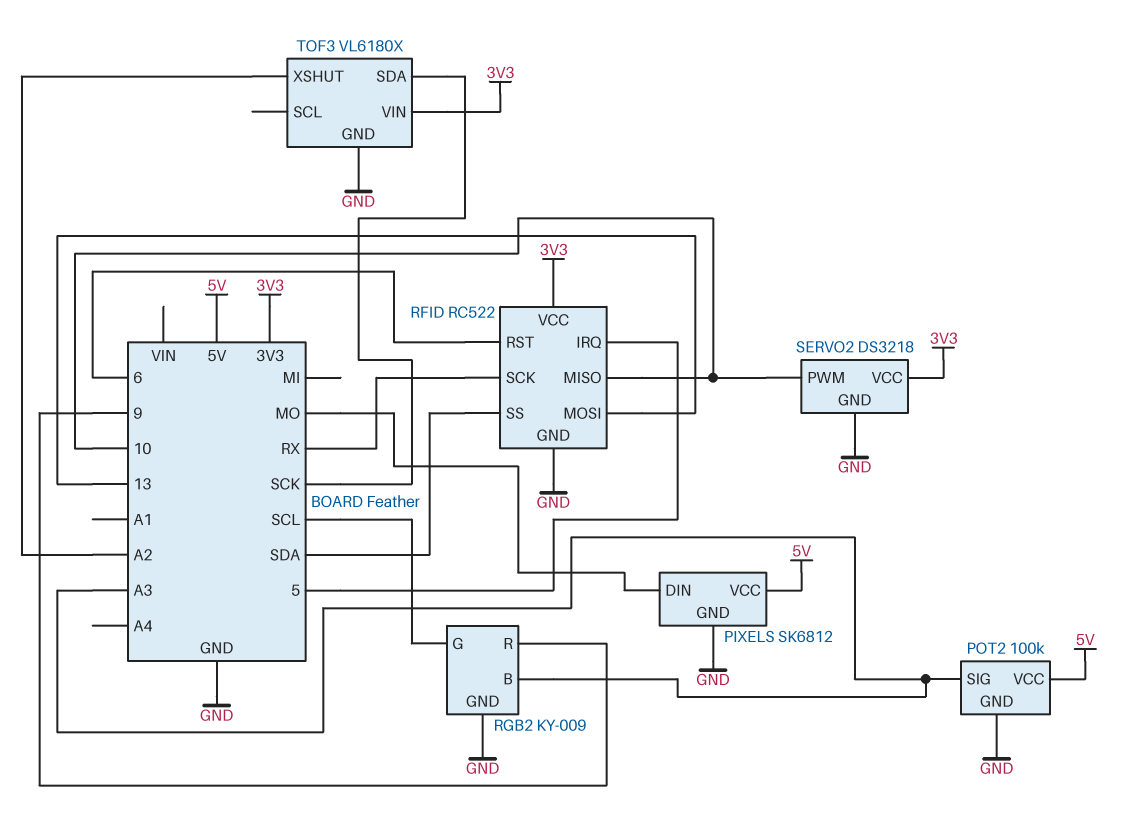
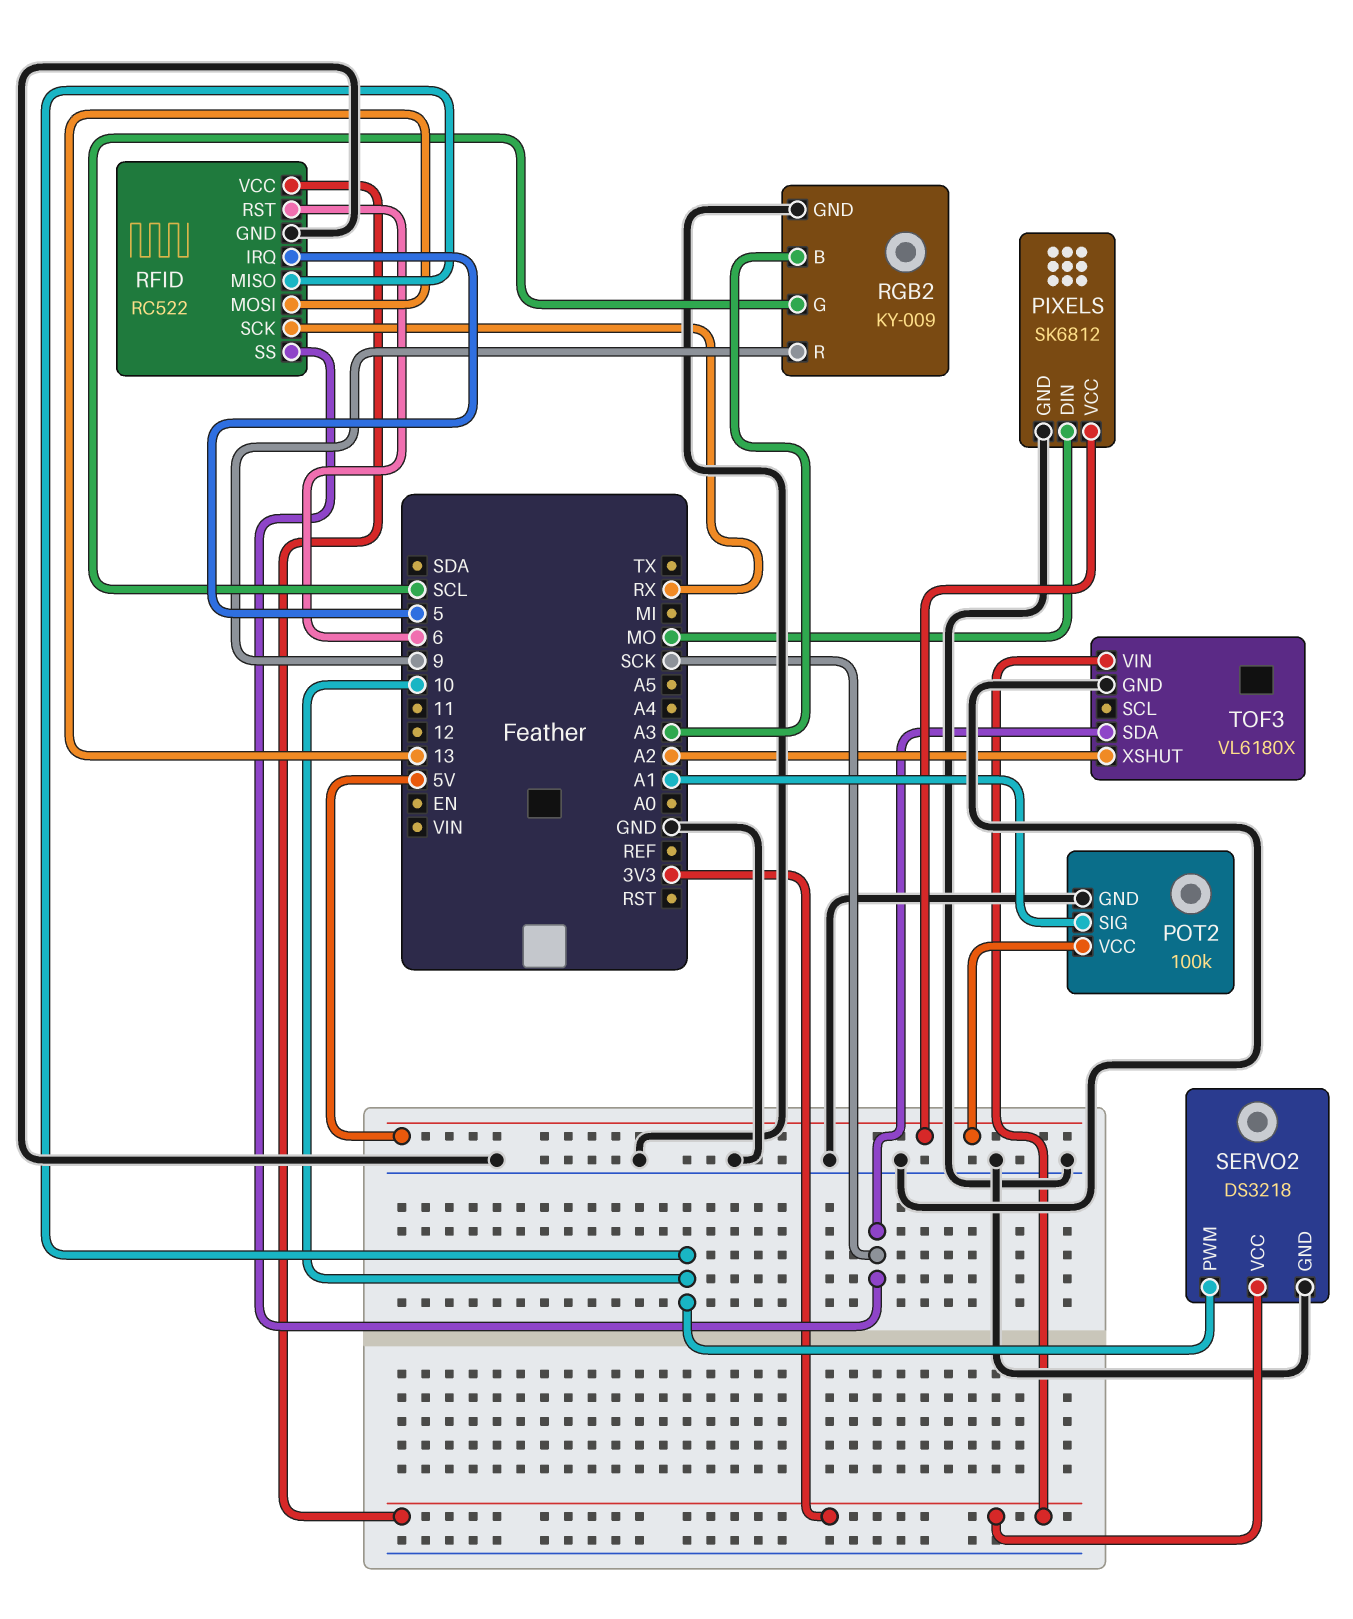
POT2 pin SIG: A3 -> A1
RFID pin SS: SDA -> SCK

